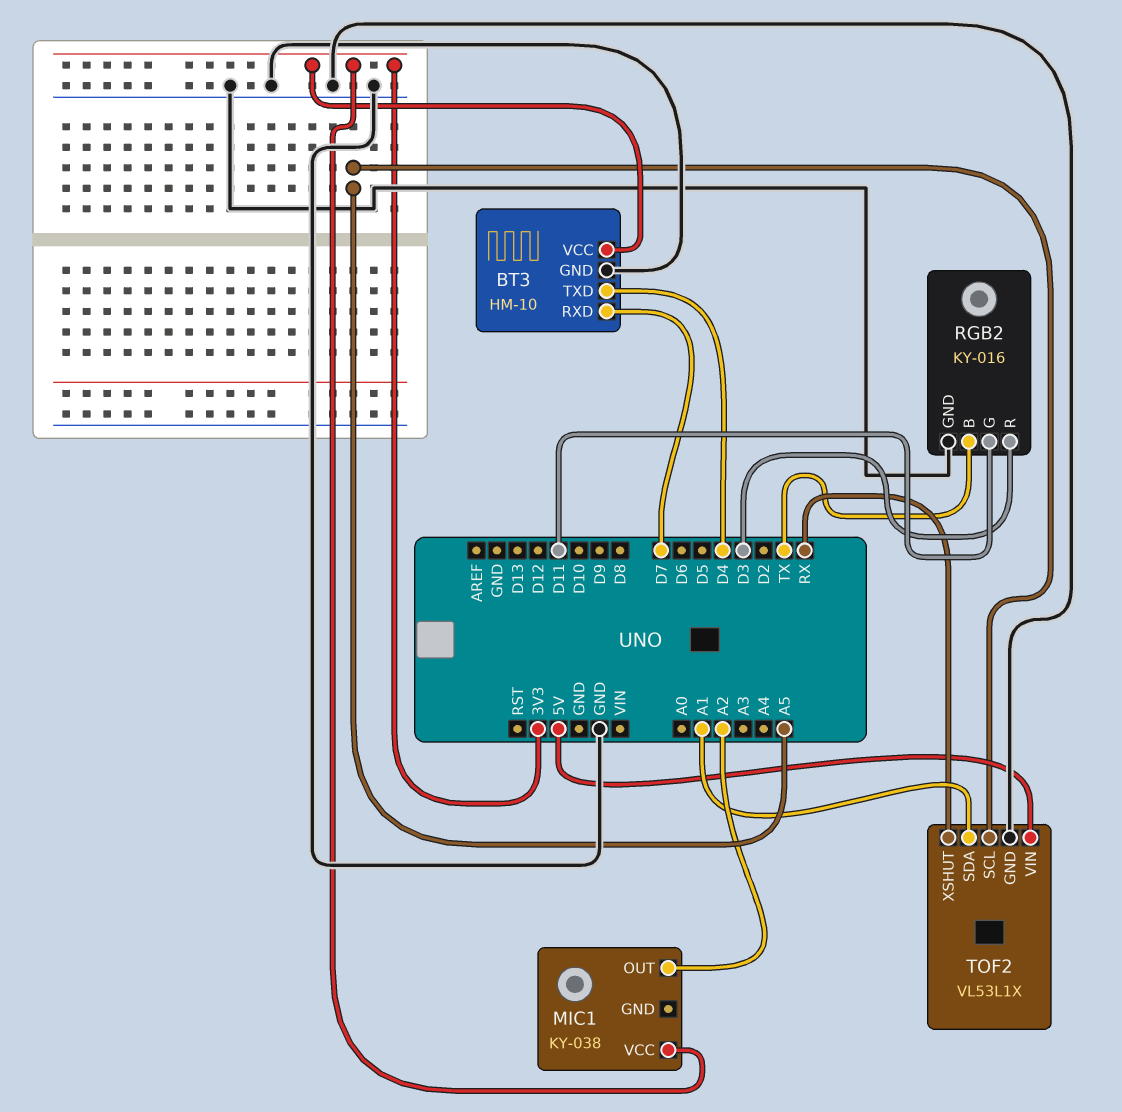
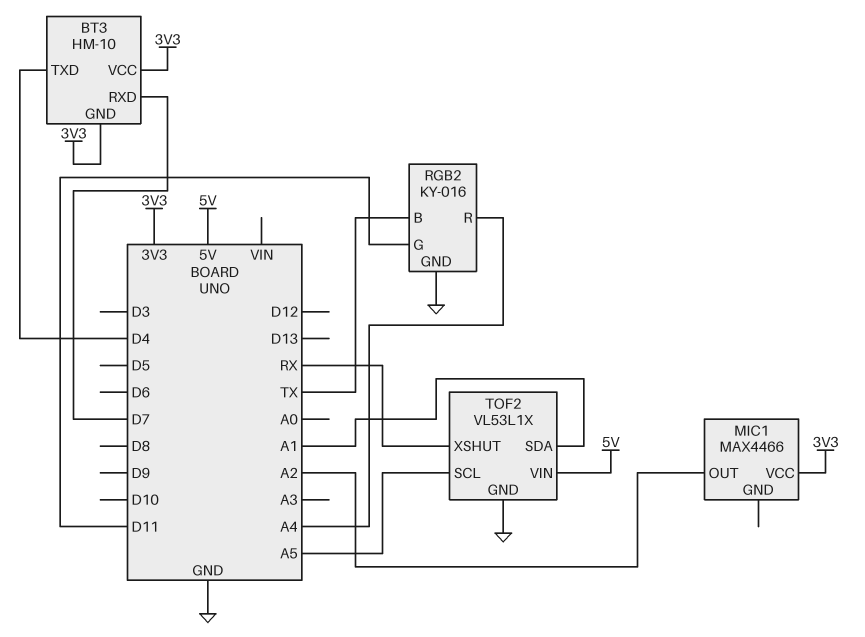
BT3 pin GND: GND -> 3V3
MIC1: KY-038 -> MAX4466
RGB2 pin R: D3 -> A4

